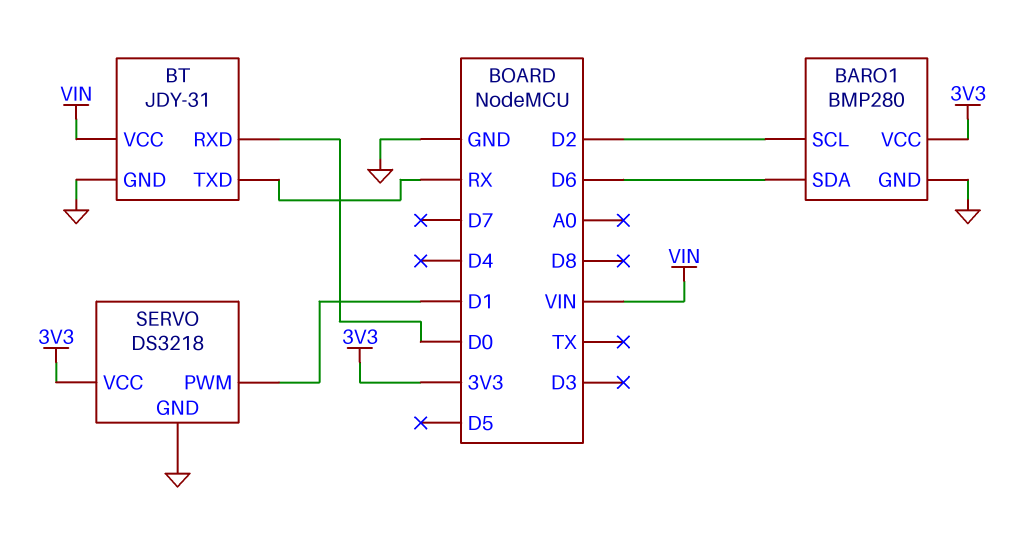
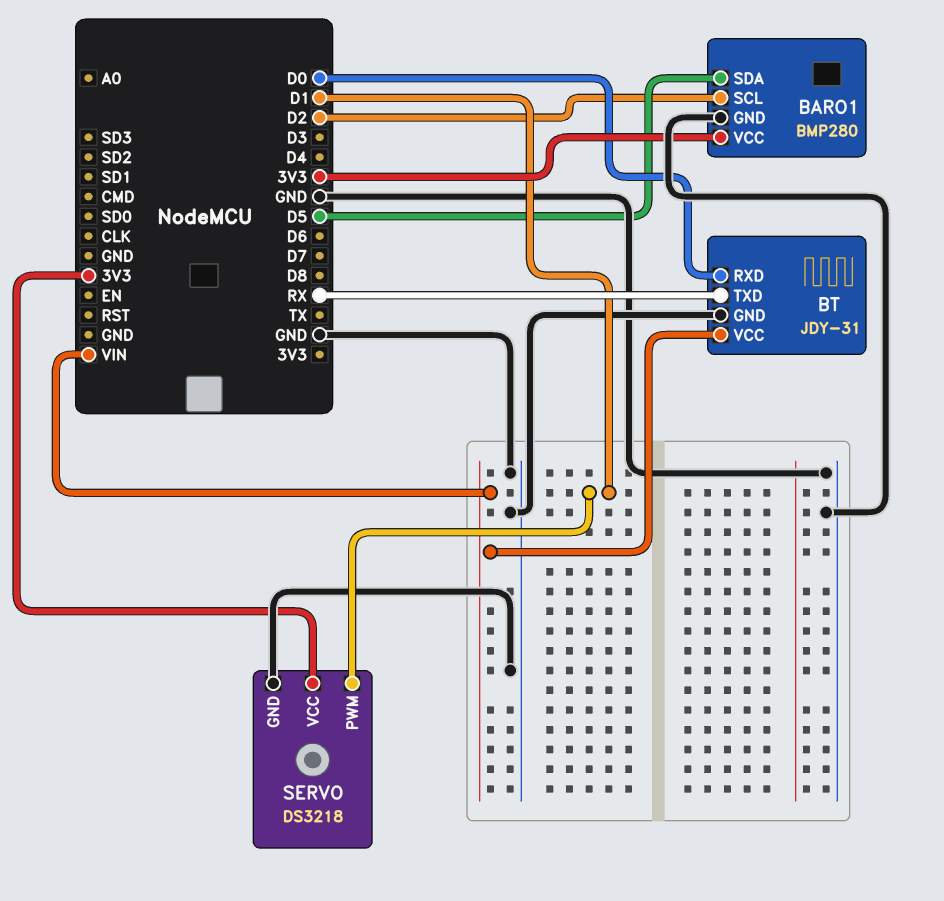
BARO1 pin SDA: D6 -> D5

